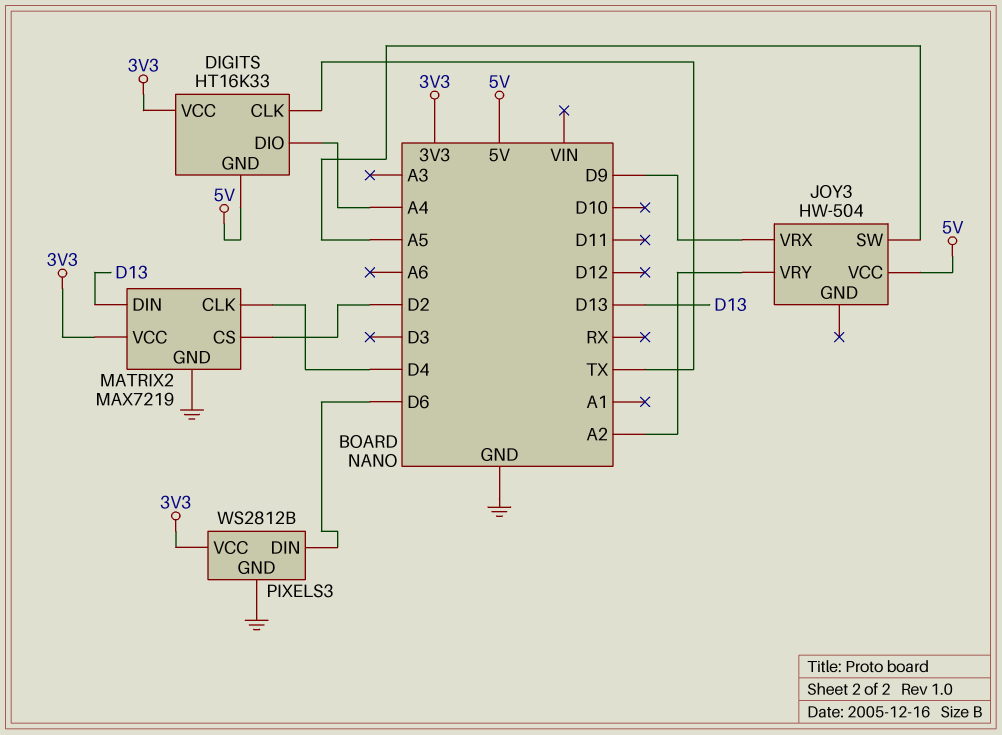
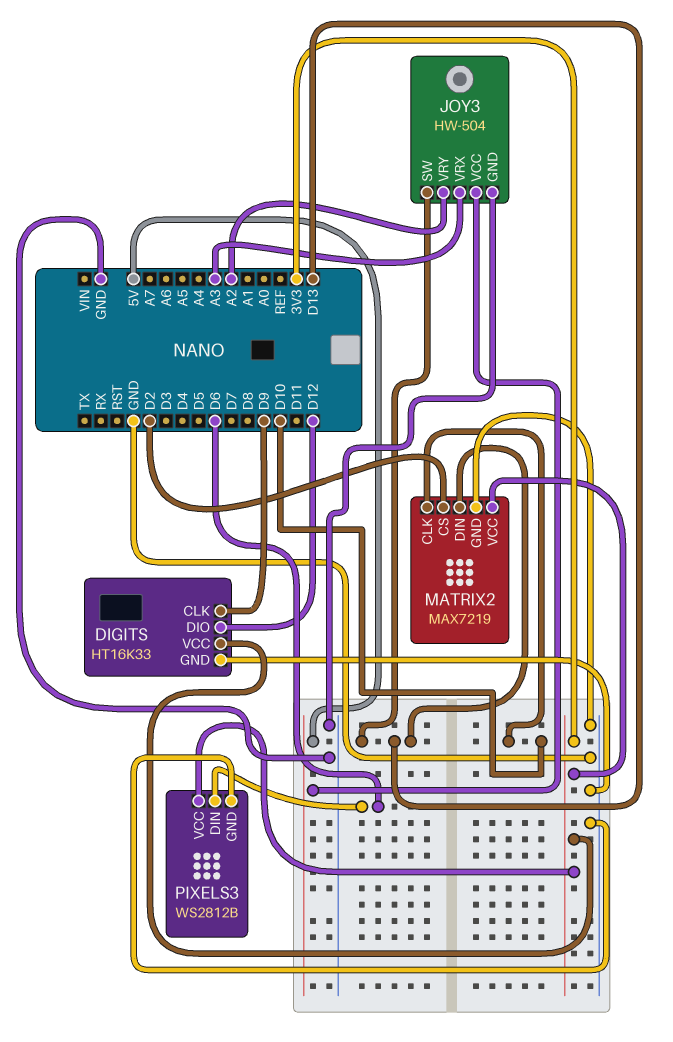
DIGITS pin CLK: TX -> D9
DIGITS pin DIO: A4 -> D12
DIGITS pin GND: 5V -> GND
JOY3 pin GND: none -> GND
JOY3 pin SW: A5 -> D13
JOY3 pin VRX: D9 -> A3
MATRIX2 pin CLK: D4 -> D10

